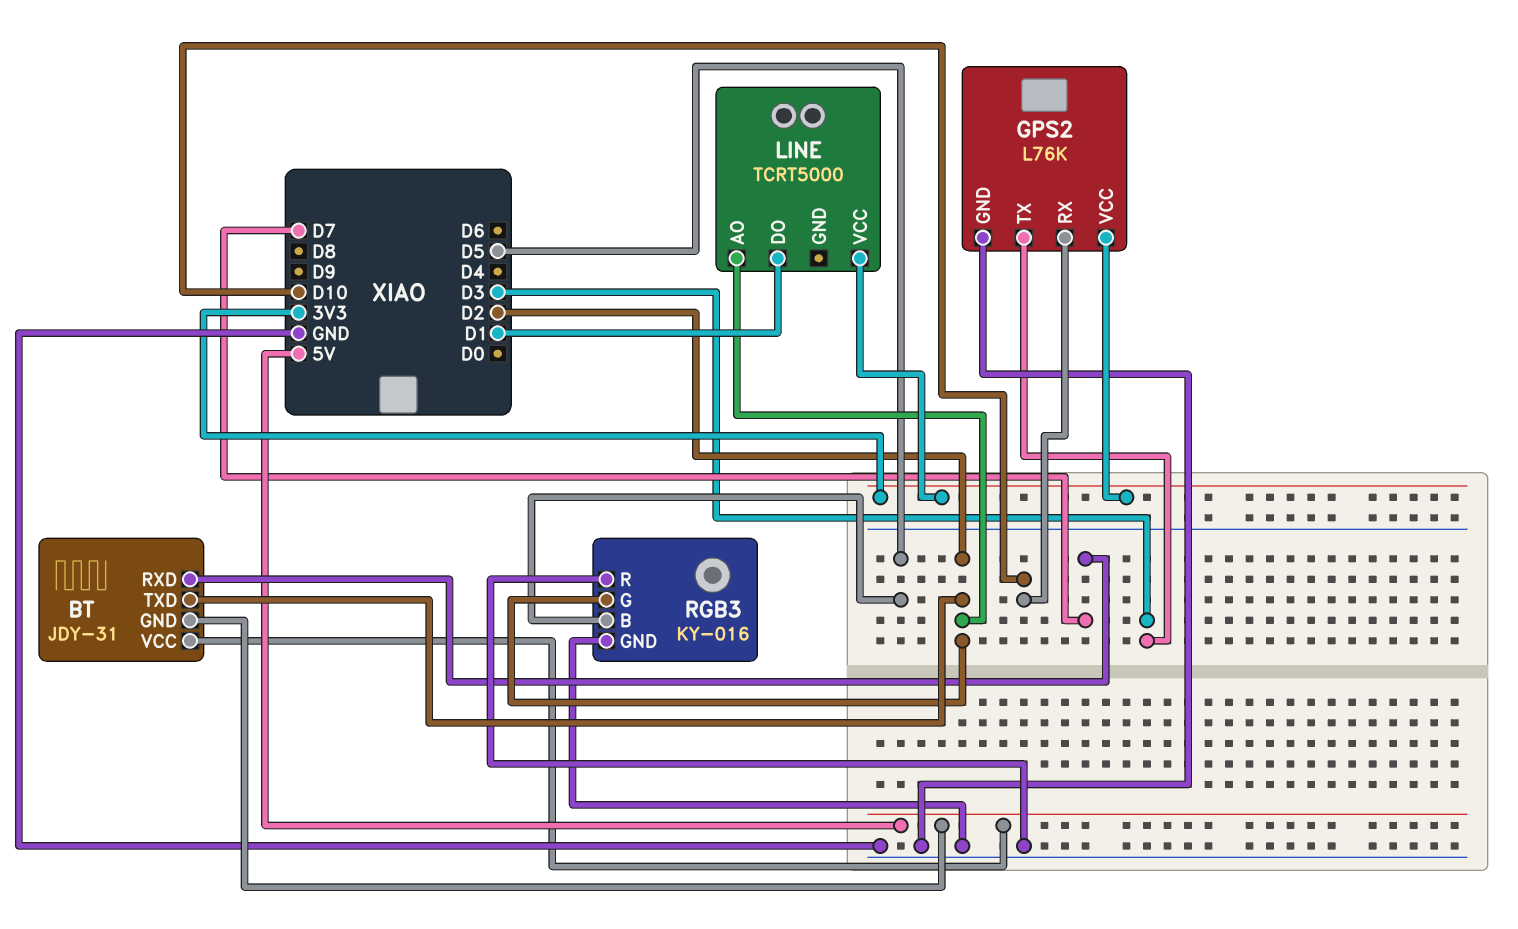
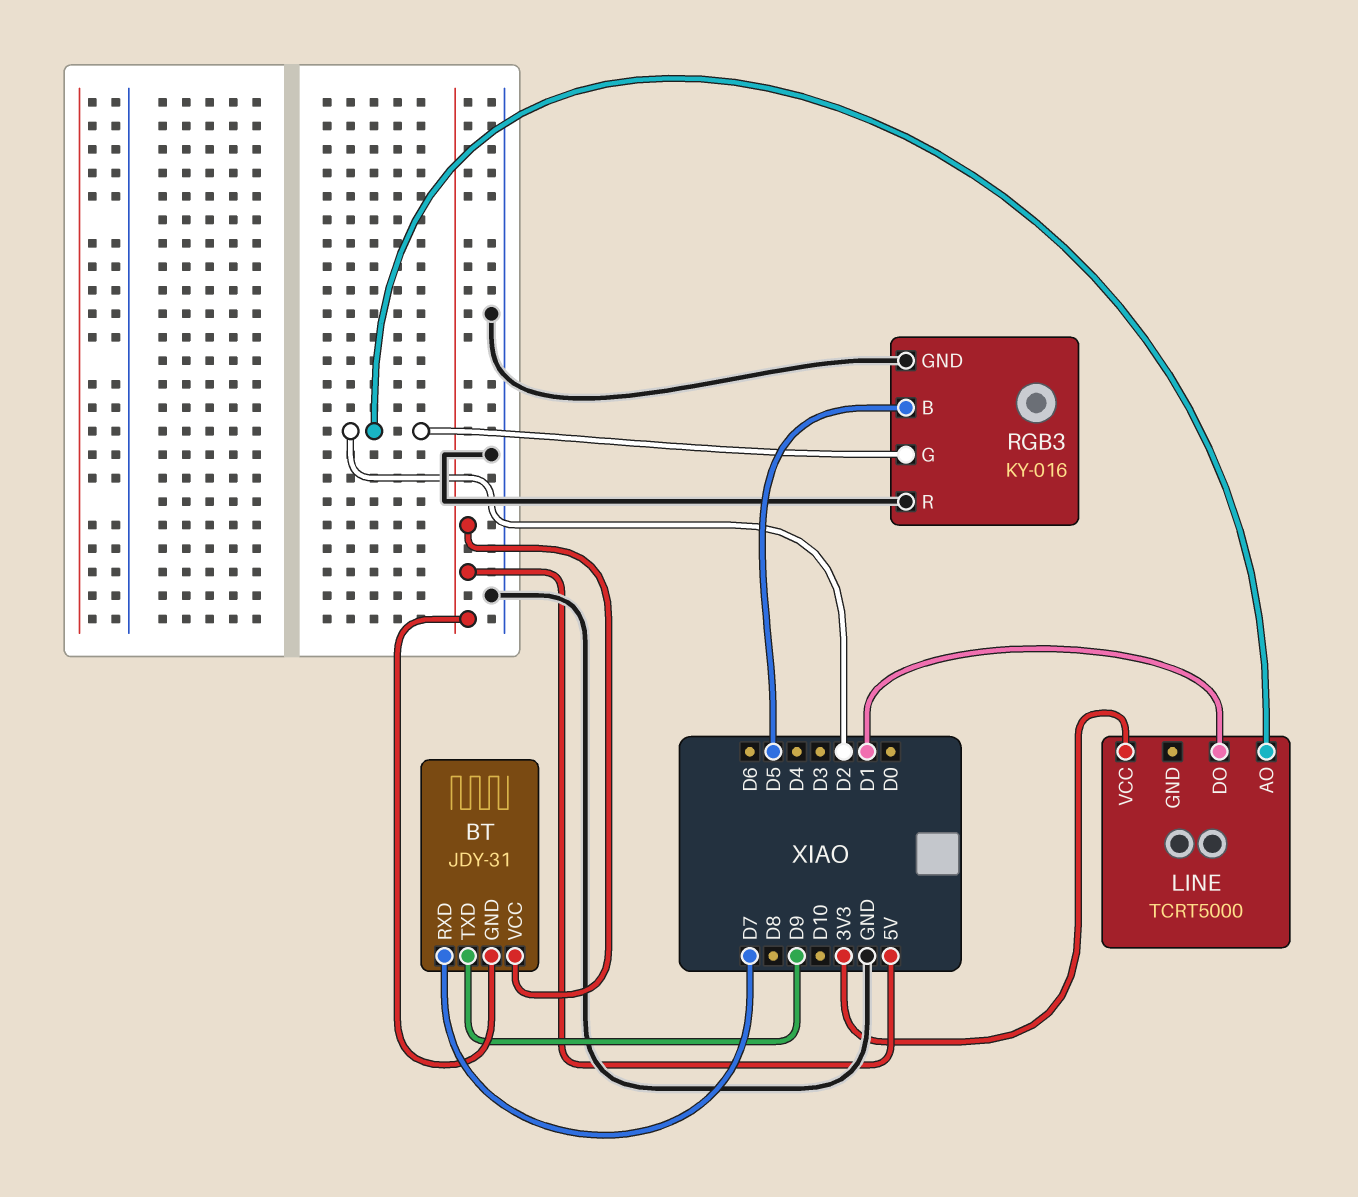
BT pin TXD: D2 -> D9
GPS2: L76K -> none
GPS2 pin GND: GND -> none
GPS2 pin RX: D10 -> none
GPS2 pin TX: D3 -> none
GPS2 pin VCC: 3V3 -> none

